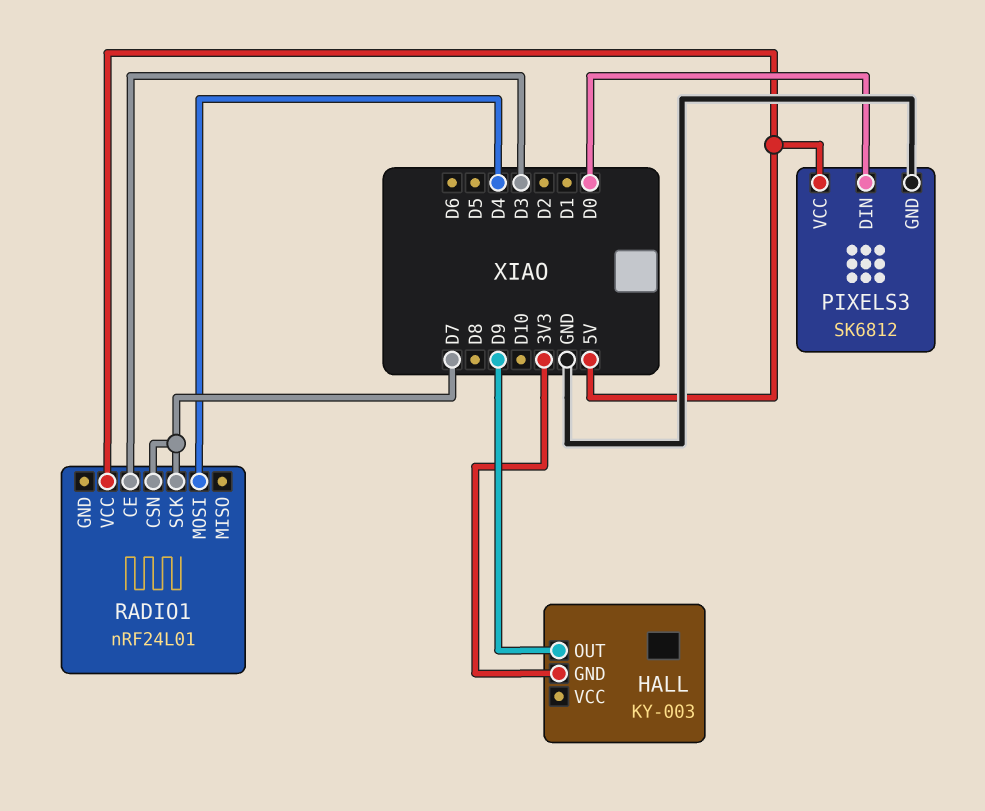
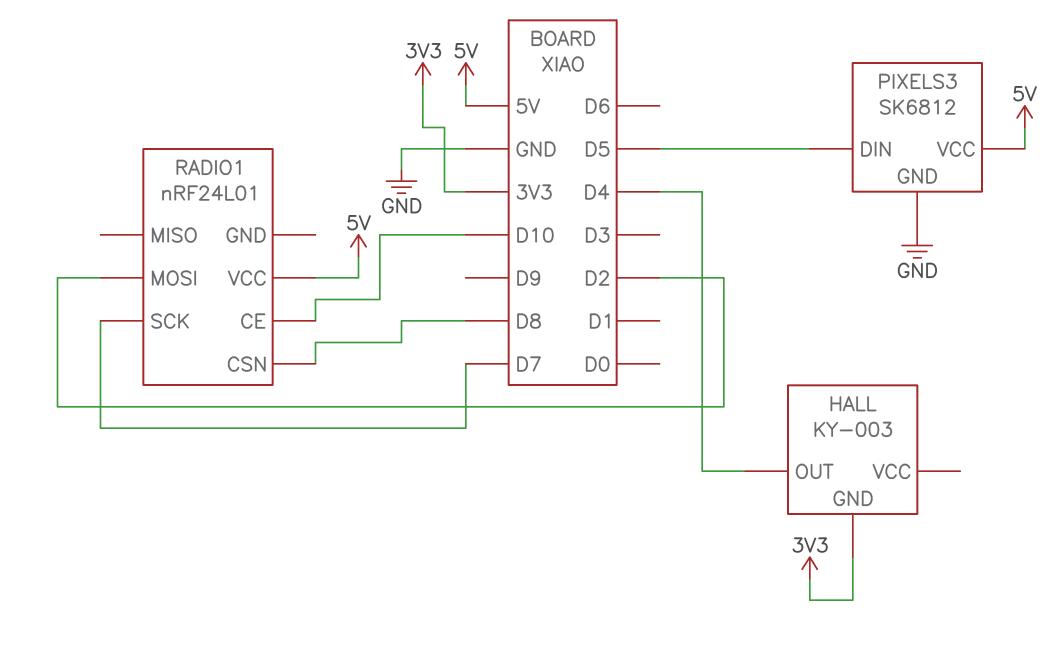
HALL pin OUT: D9 -> D4
PIXELS3 pin DIN: D0 -> D5
RADIO1 pin CE: D3 -> D10
RADIO1 pin CSN: D7 -> D8
RADIO1 pin MOSI: D4 -> D2

